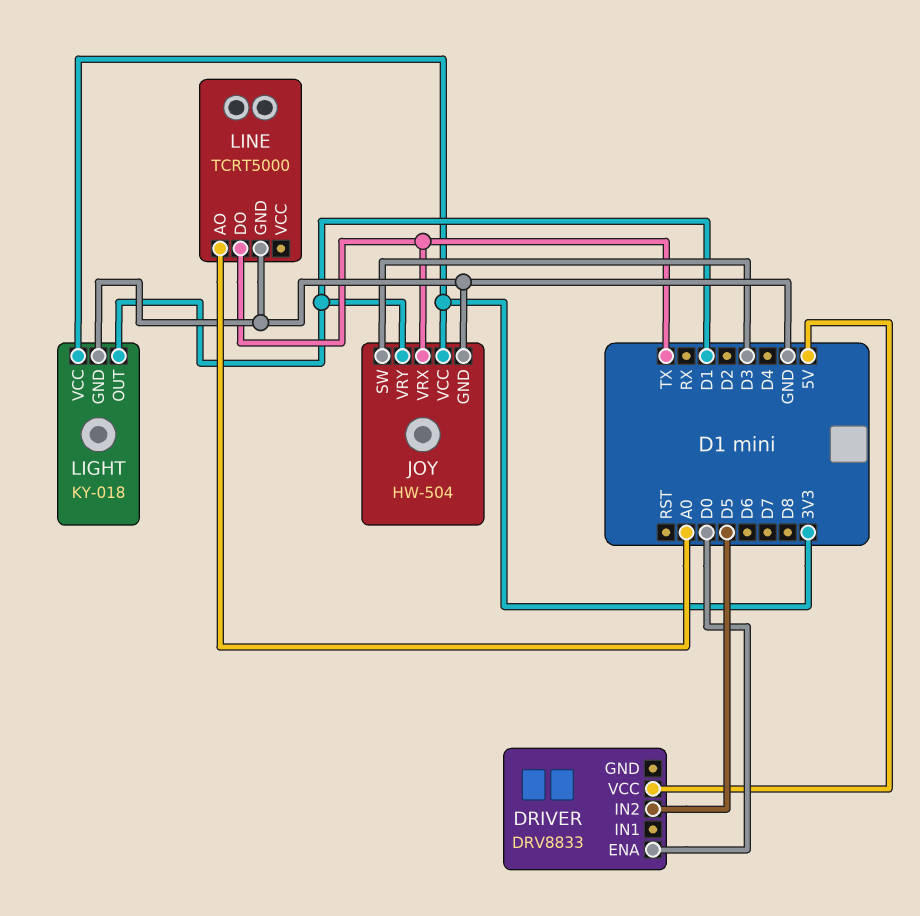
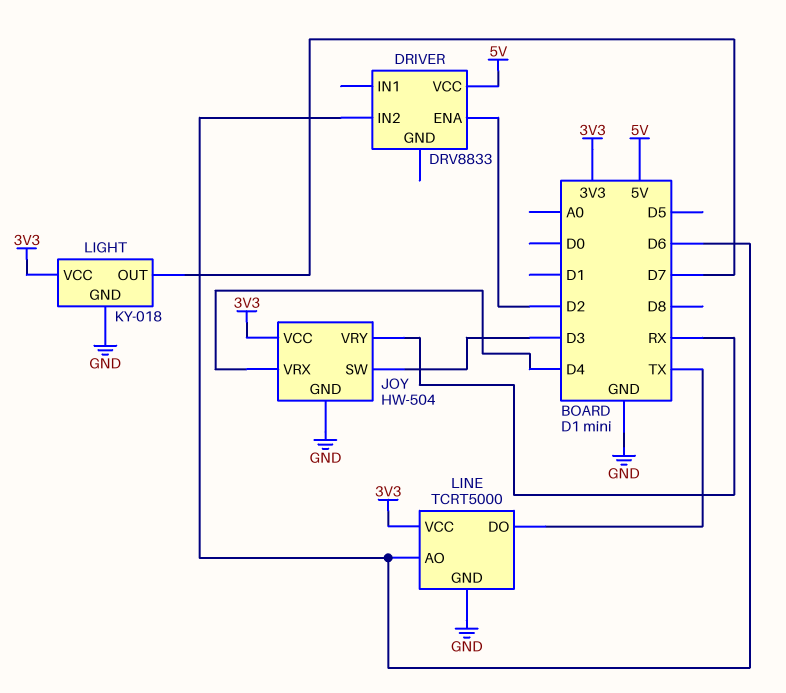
DRIVER pin ENA: D0 -> D2
DRIVER pin IN2: D5 -> D6
JOY pin VRX: TX -> D4
JOY pin VRY: D1 -> RX
LIGHT pin OUT: D1 -> D7
LINE pin AO: A0 -> D6
LINE pin VCC: none -> 3V3

